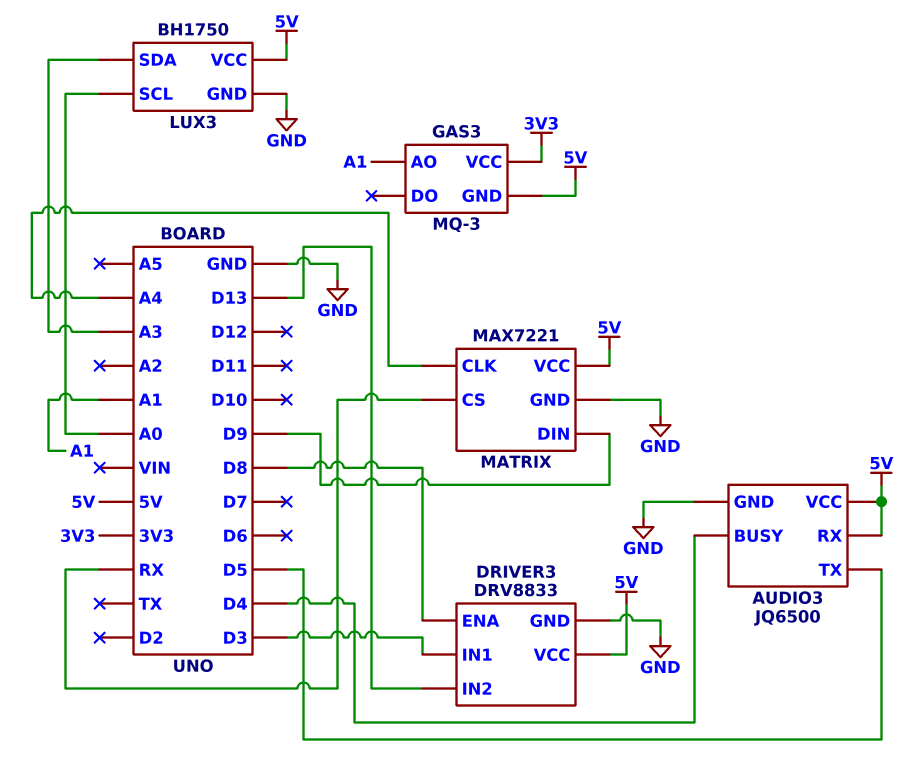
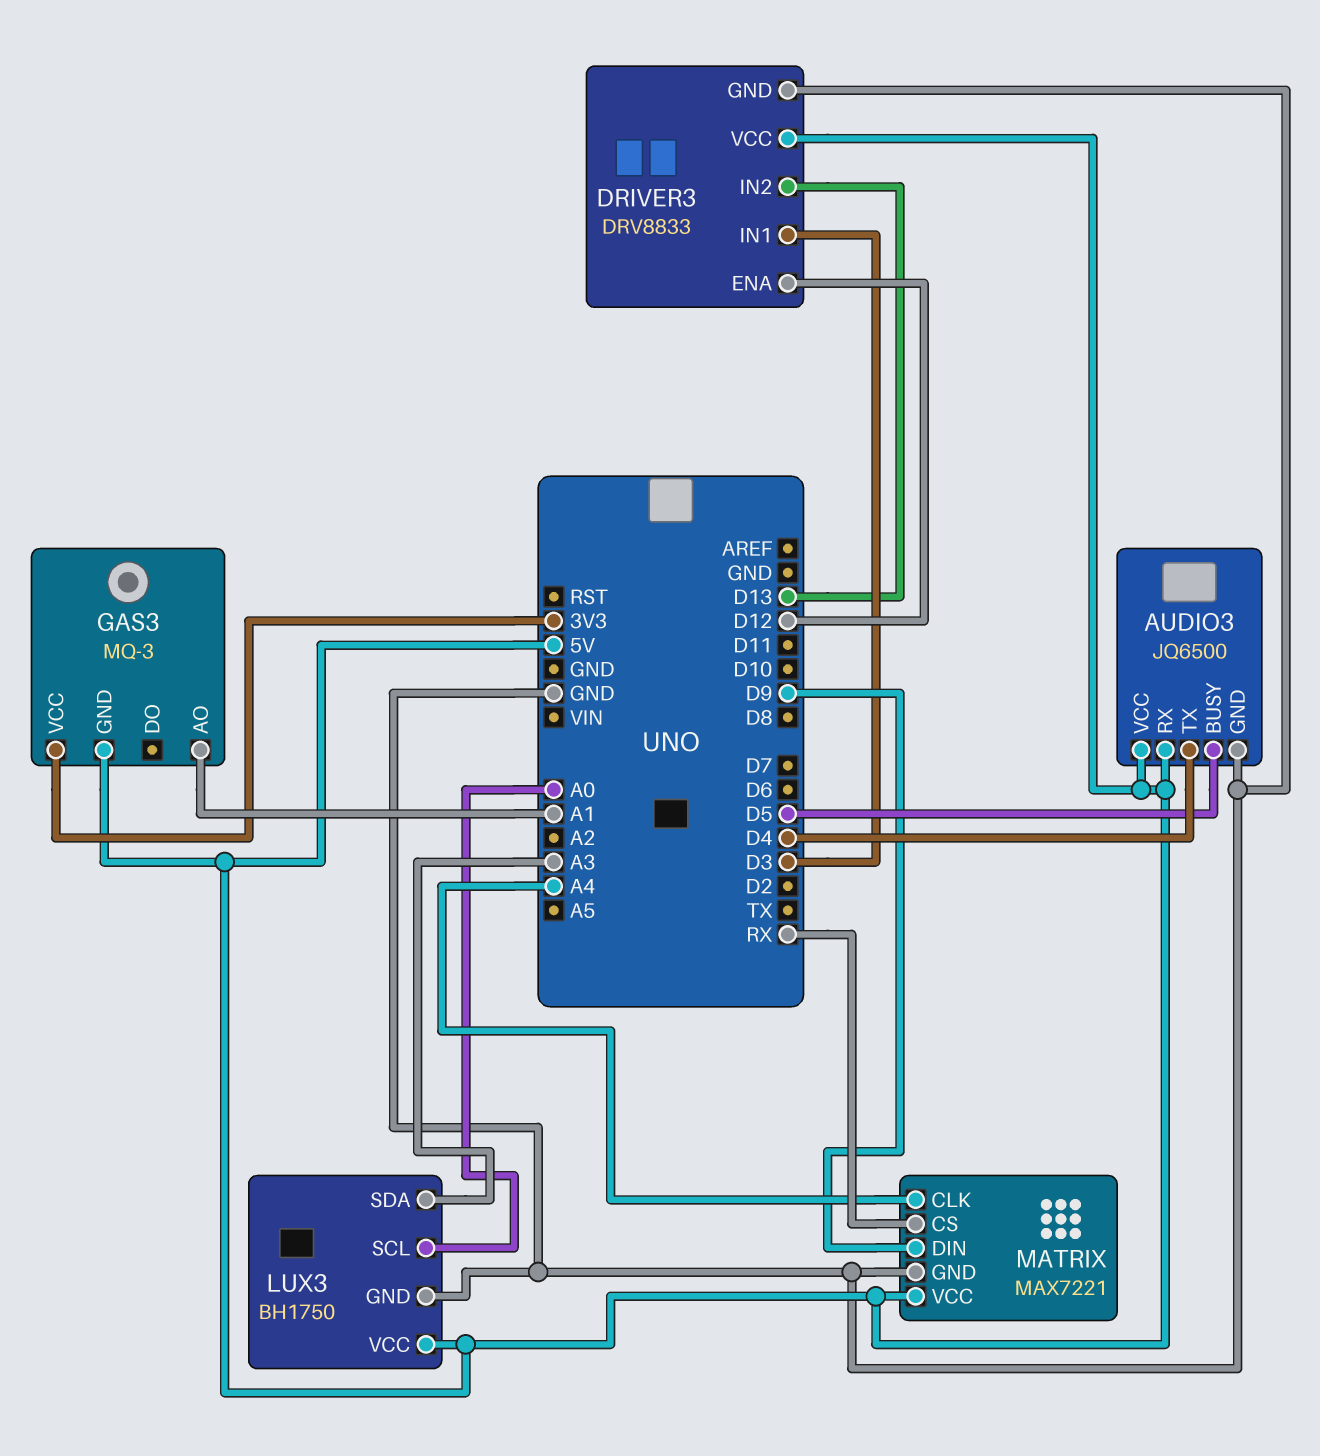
AUDIO3 pin BUSY: D4 -> D5
AUDIO3 pin TX: D5 -> D4
DRIVER3 pin ENA: D8 -> D12

